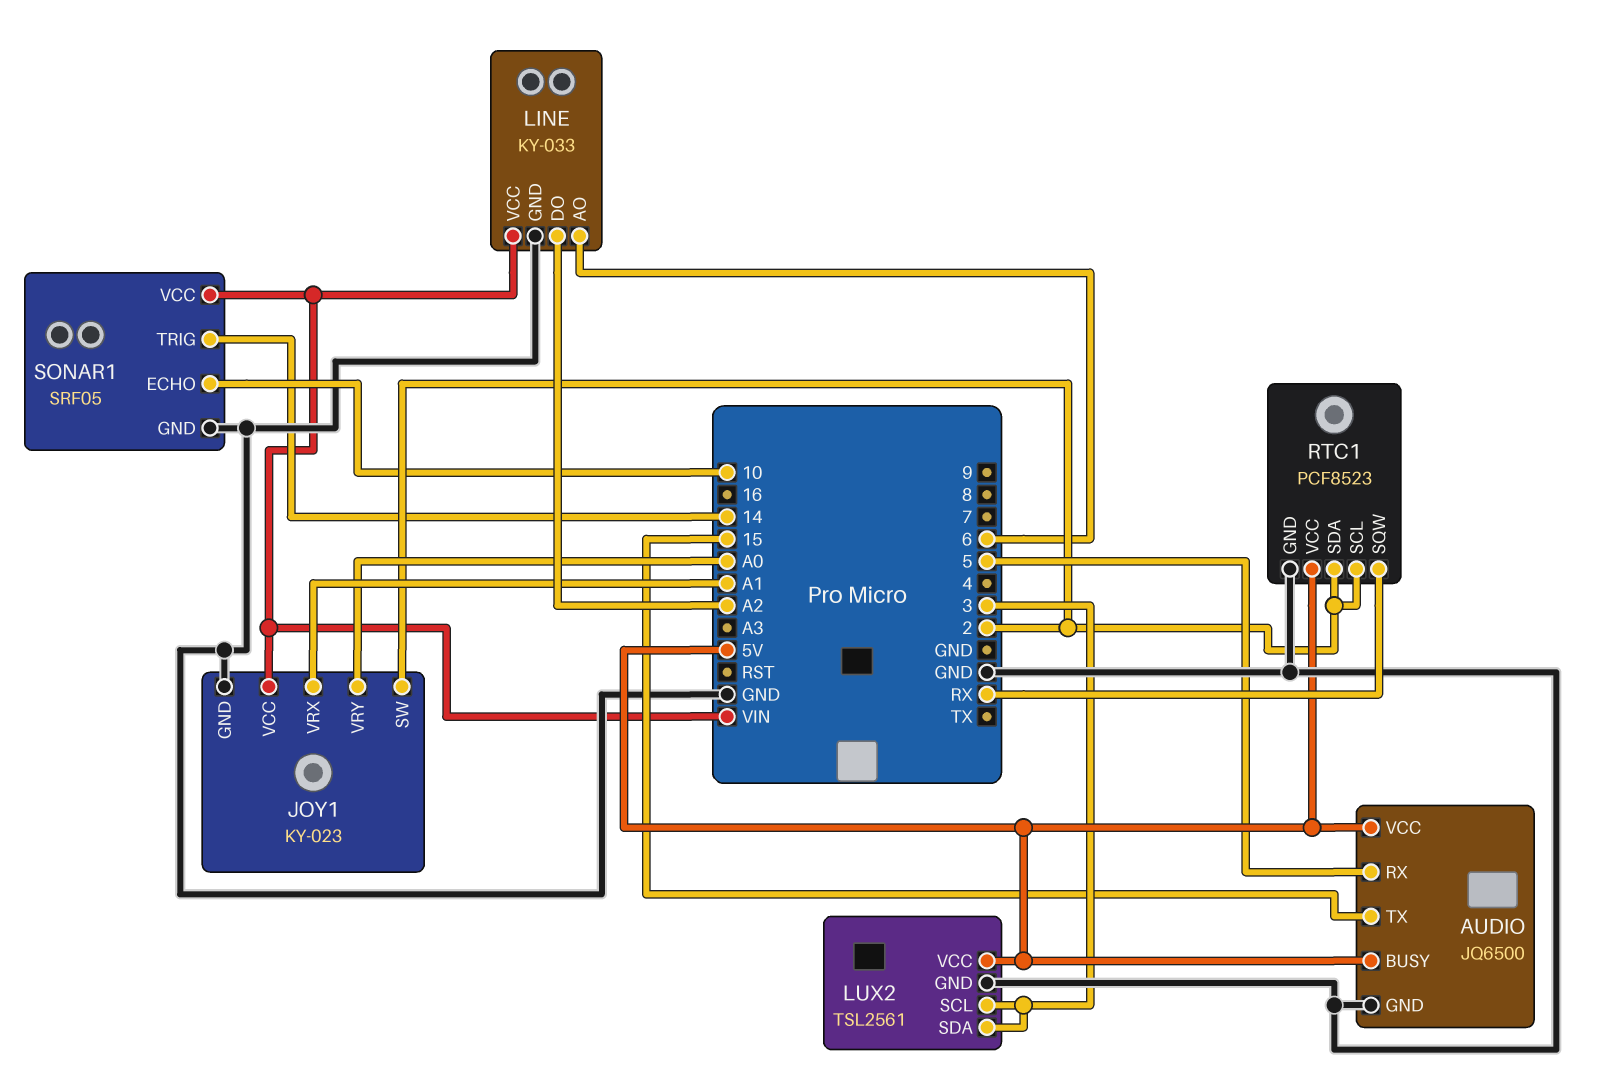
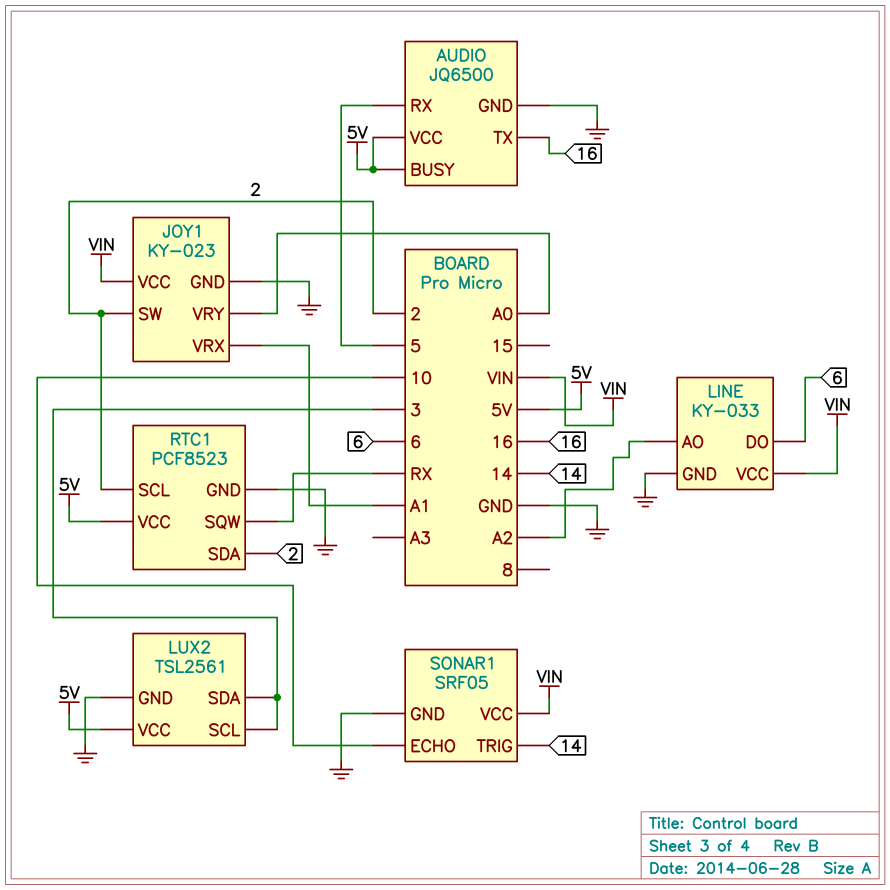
AUDIO pin TX: 15 -> 16
LINE pin AO: 6 -> A2
LINE pin DO: A2 -> 6

